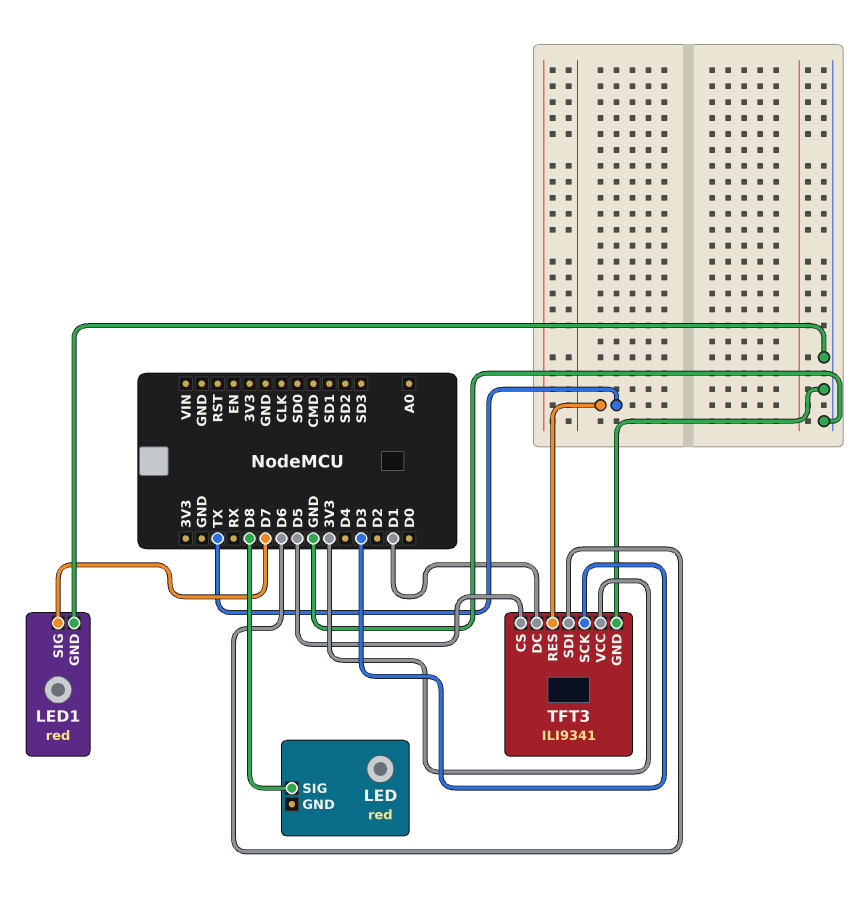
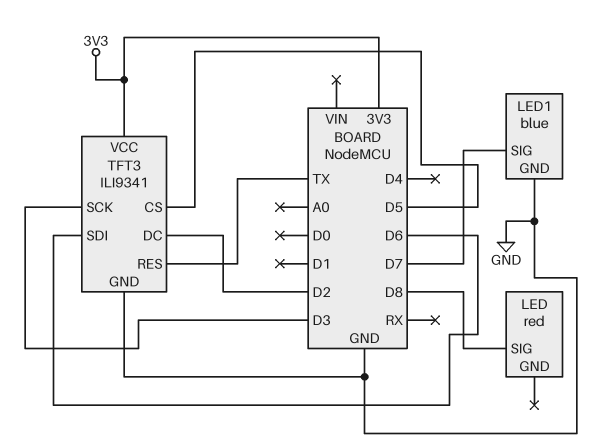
LED1: red -> blue
TFT3 pin DC: D1 -> D2

